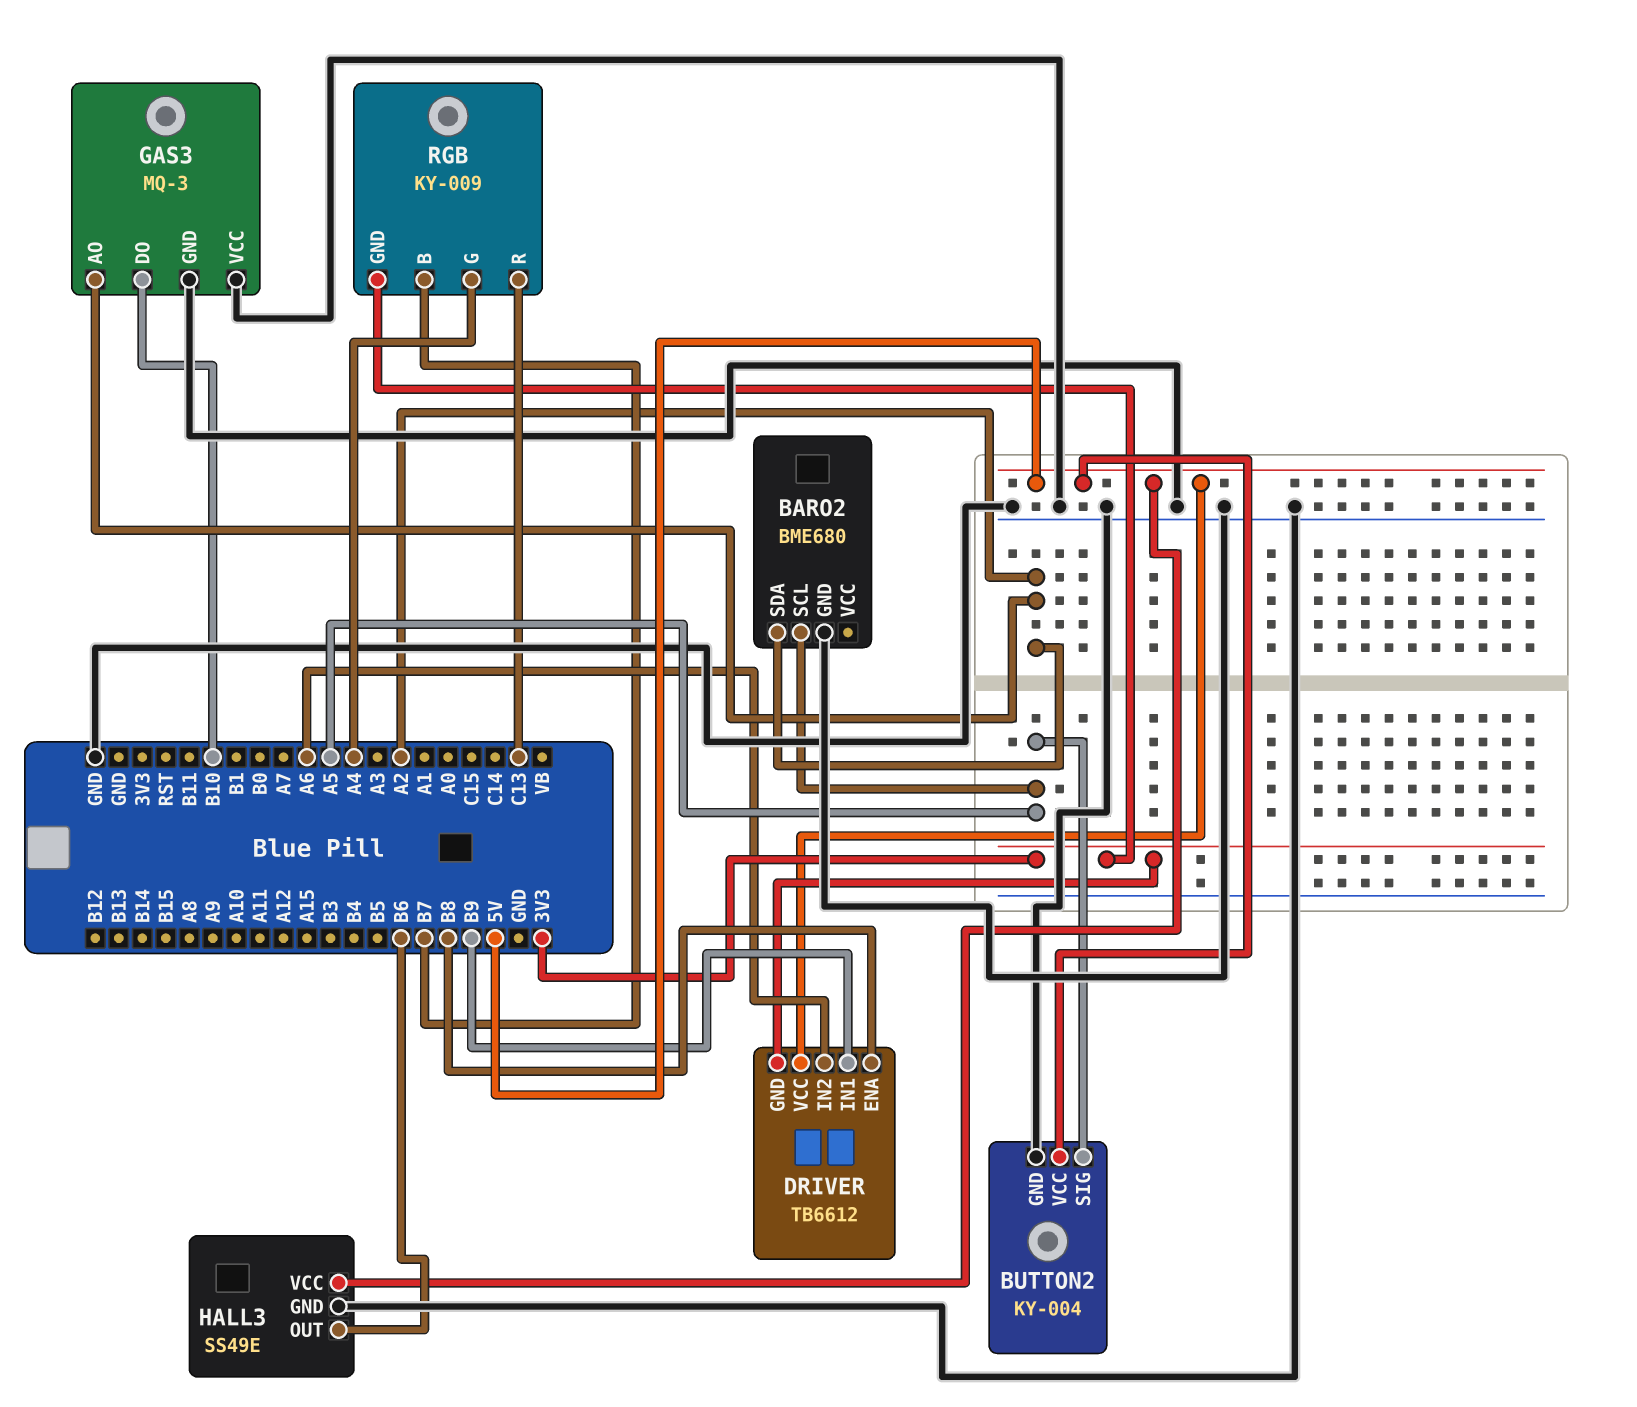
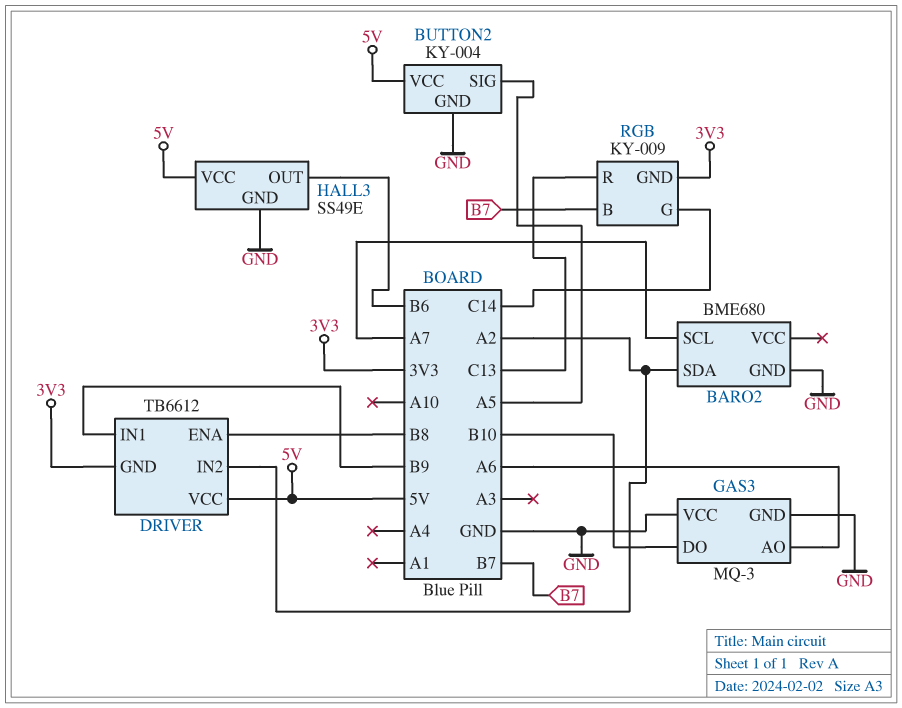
BARO2 pin SCL: A5 -> A7
DRIVER pin IN2: A6 -> A2
GAS3 pin AO: A2 -> A6
RGB pin G: A4 -> C14

